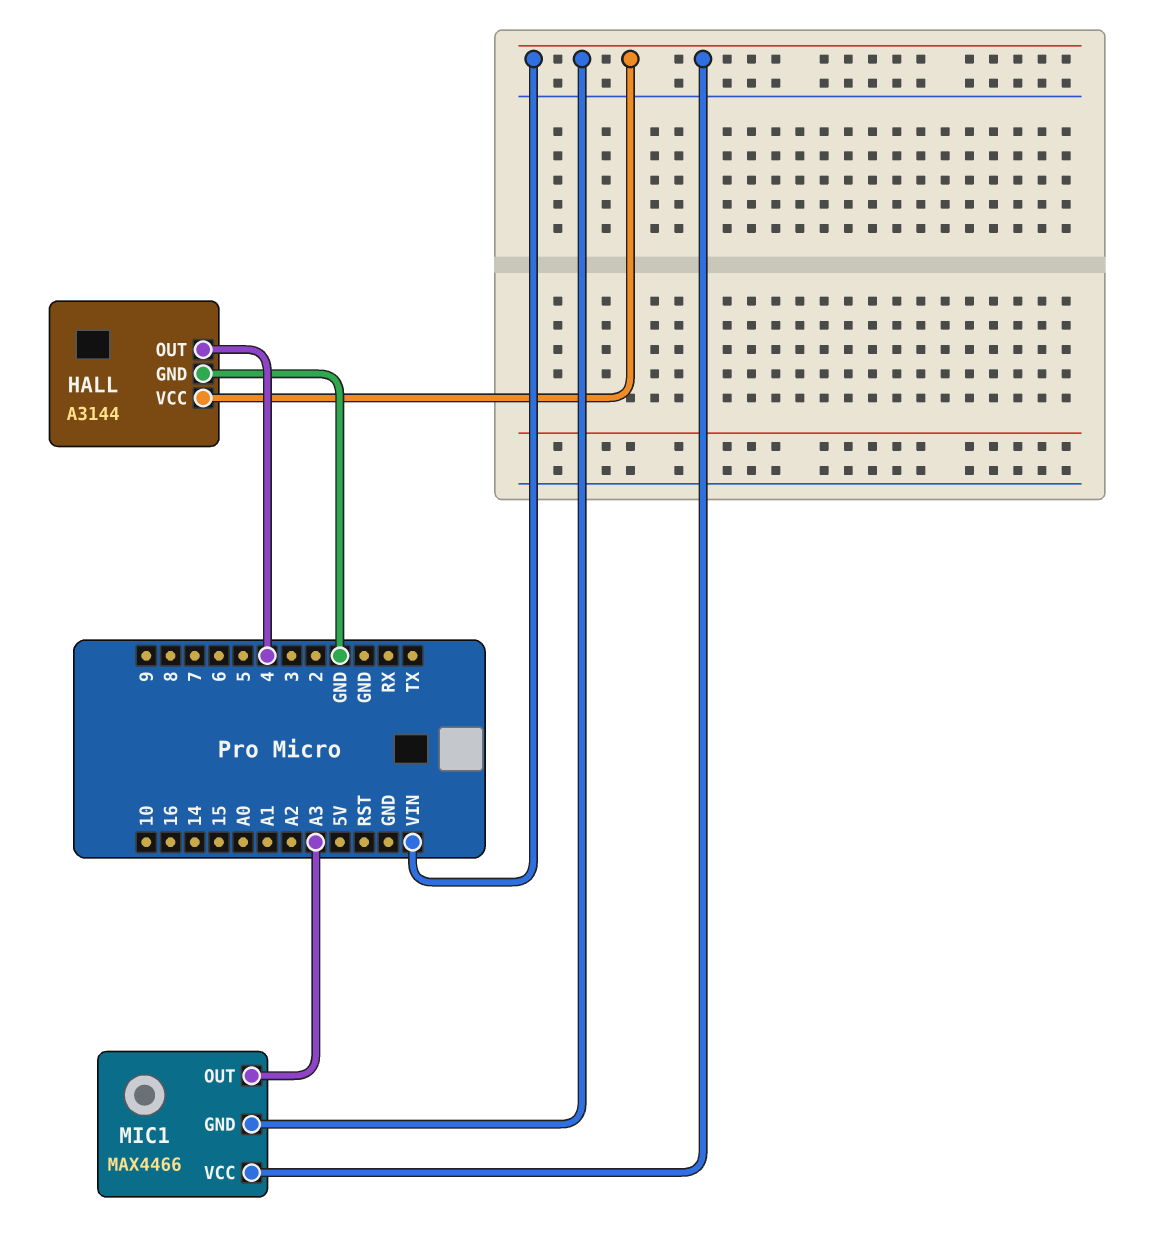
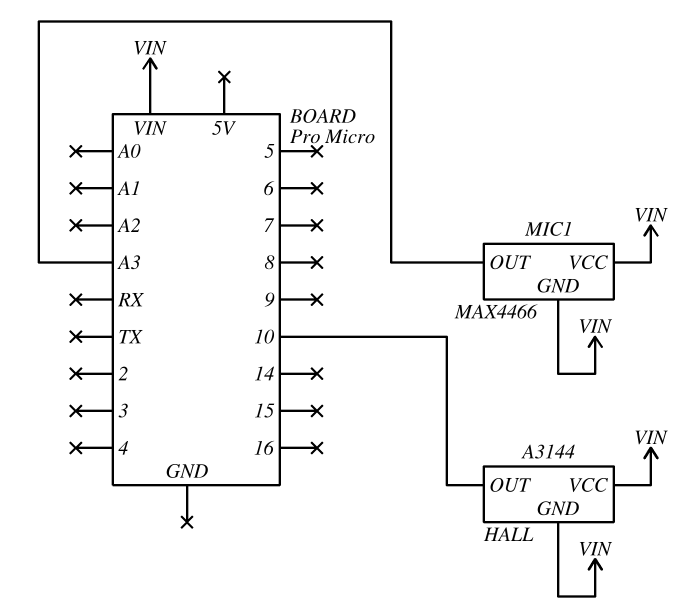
HALL pin GND: GND -> VIN
HALL pin OUT: 4 -> 10

